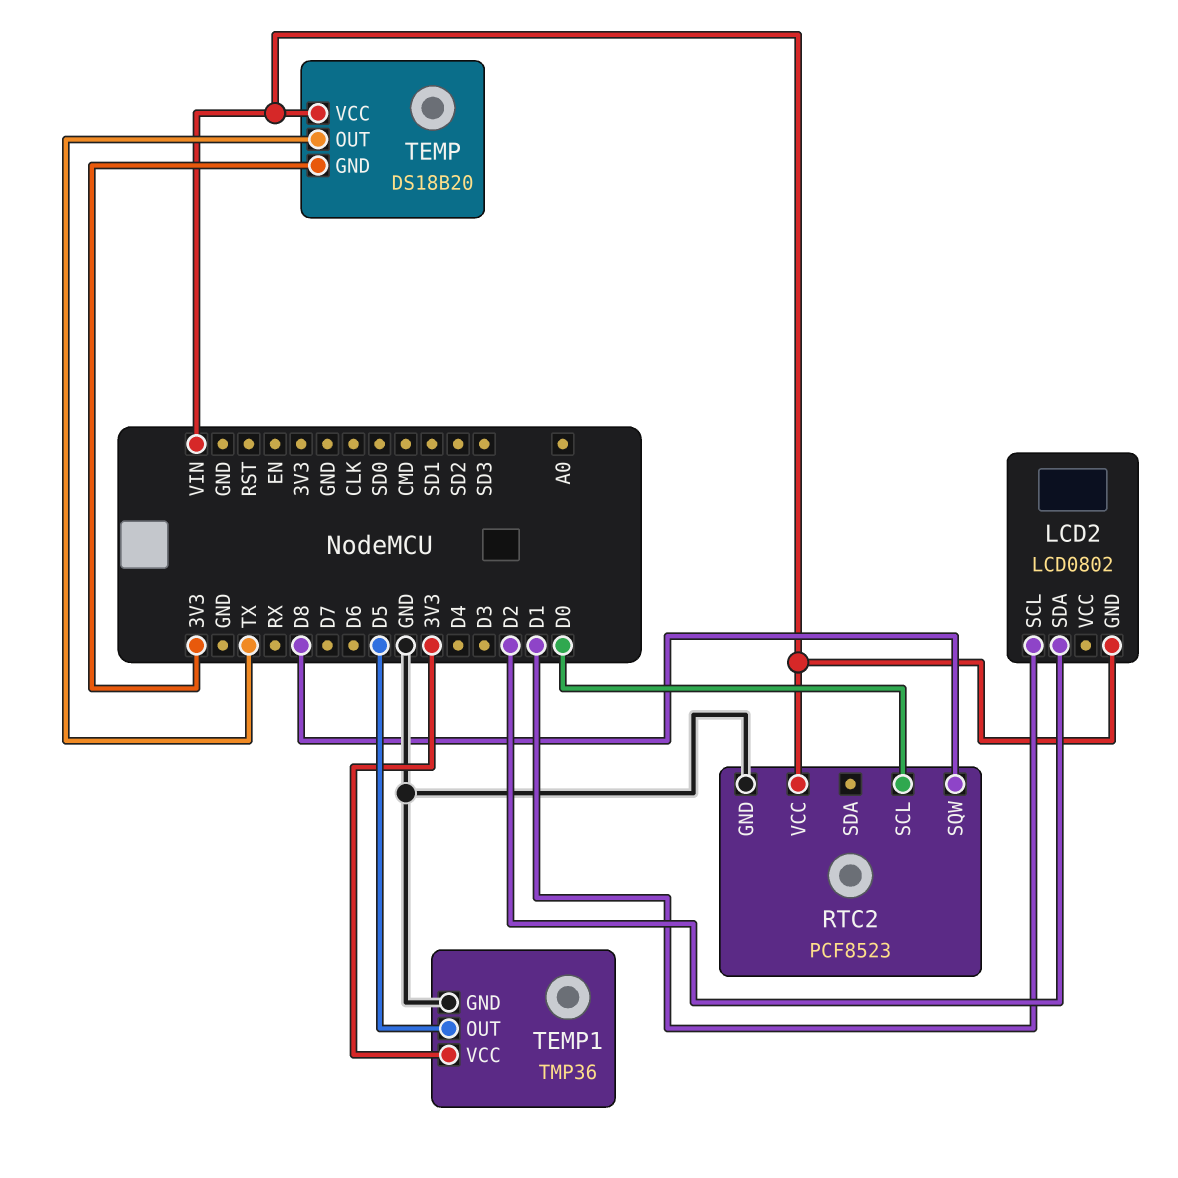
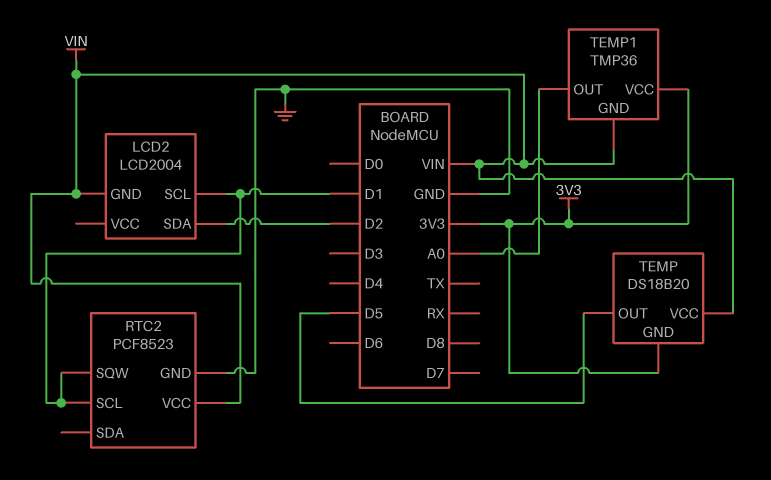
LCD2: LCD0802 -> LCD2004
RTC2 pin SCL: D0 -> D1
RTC2 pin SQW: D8 -> D1
TEMP pin OUT: TX -> D5
TEMP1 pin GND: GND -> VIN
TEMP1 pin OUT: D5 -> A0

